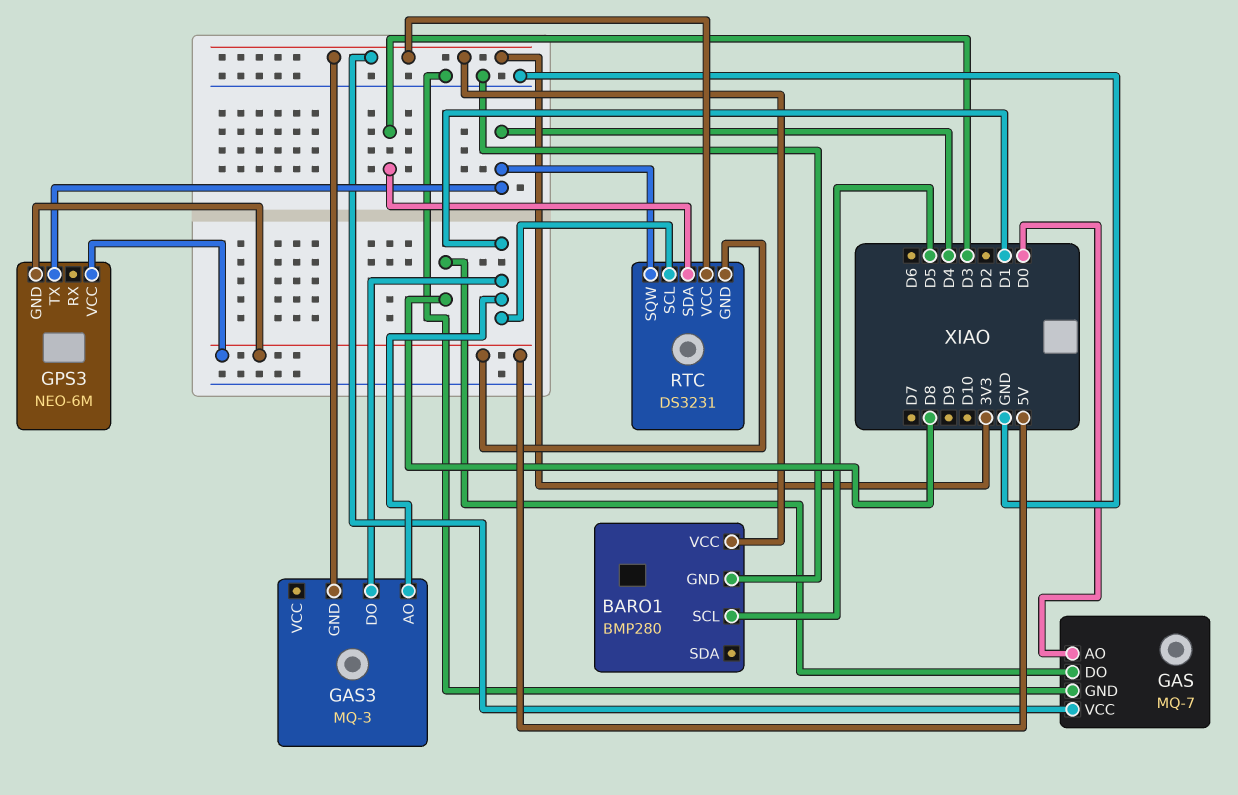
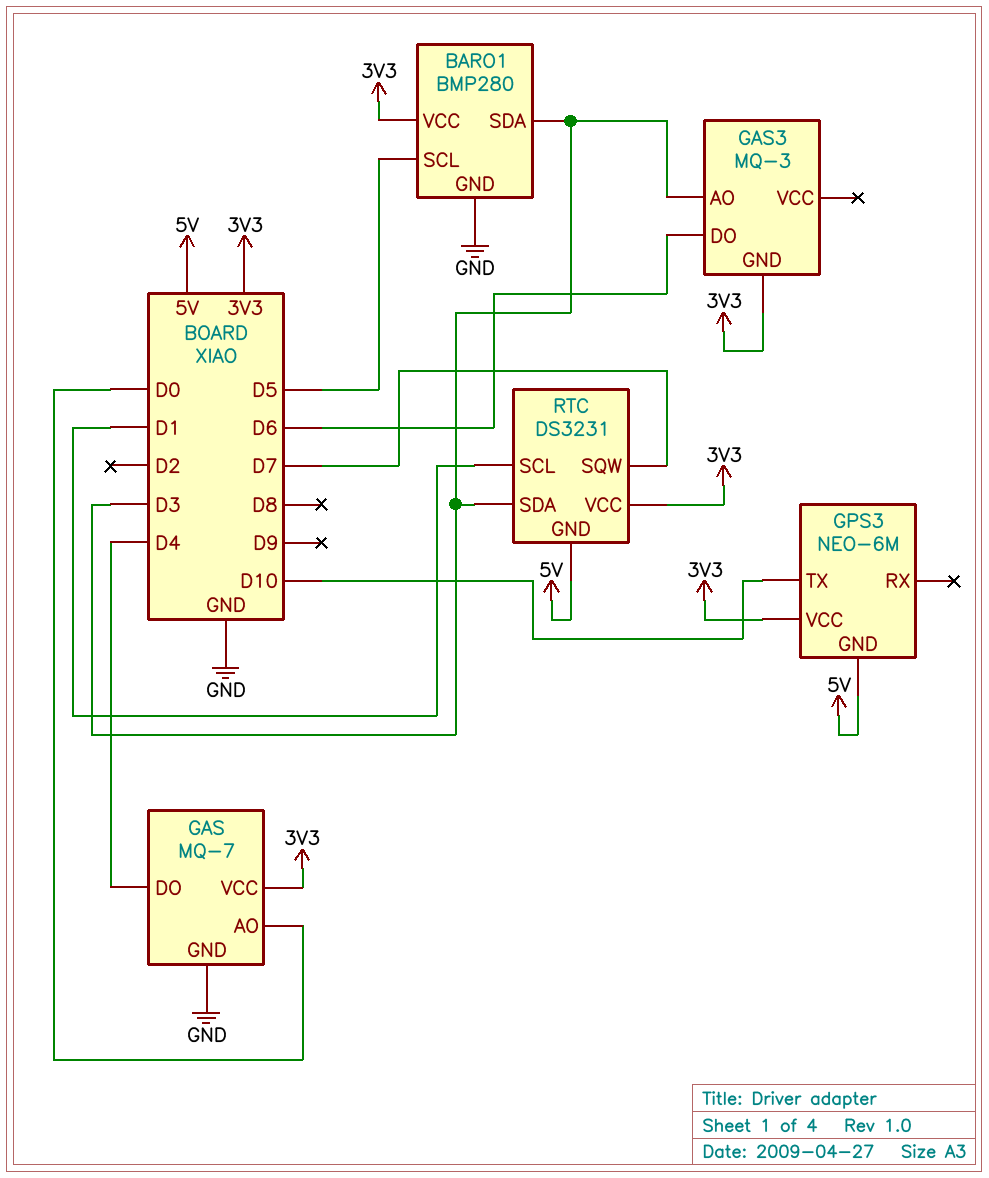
BARO1 pin SDA: none -> D3
GAS pin DO: D8 -> D4
GAS3 pin AO: D1 -> D3
GAS3 pin DO: D1 -> D6
GPS3 pin TX: D4 -> D10
GPS3 pin VCC: 5V -> 3V3
RTC pin SQW: D4 -> D7

